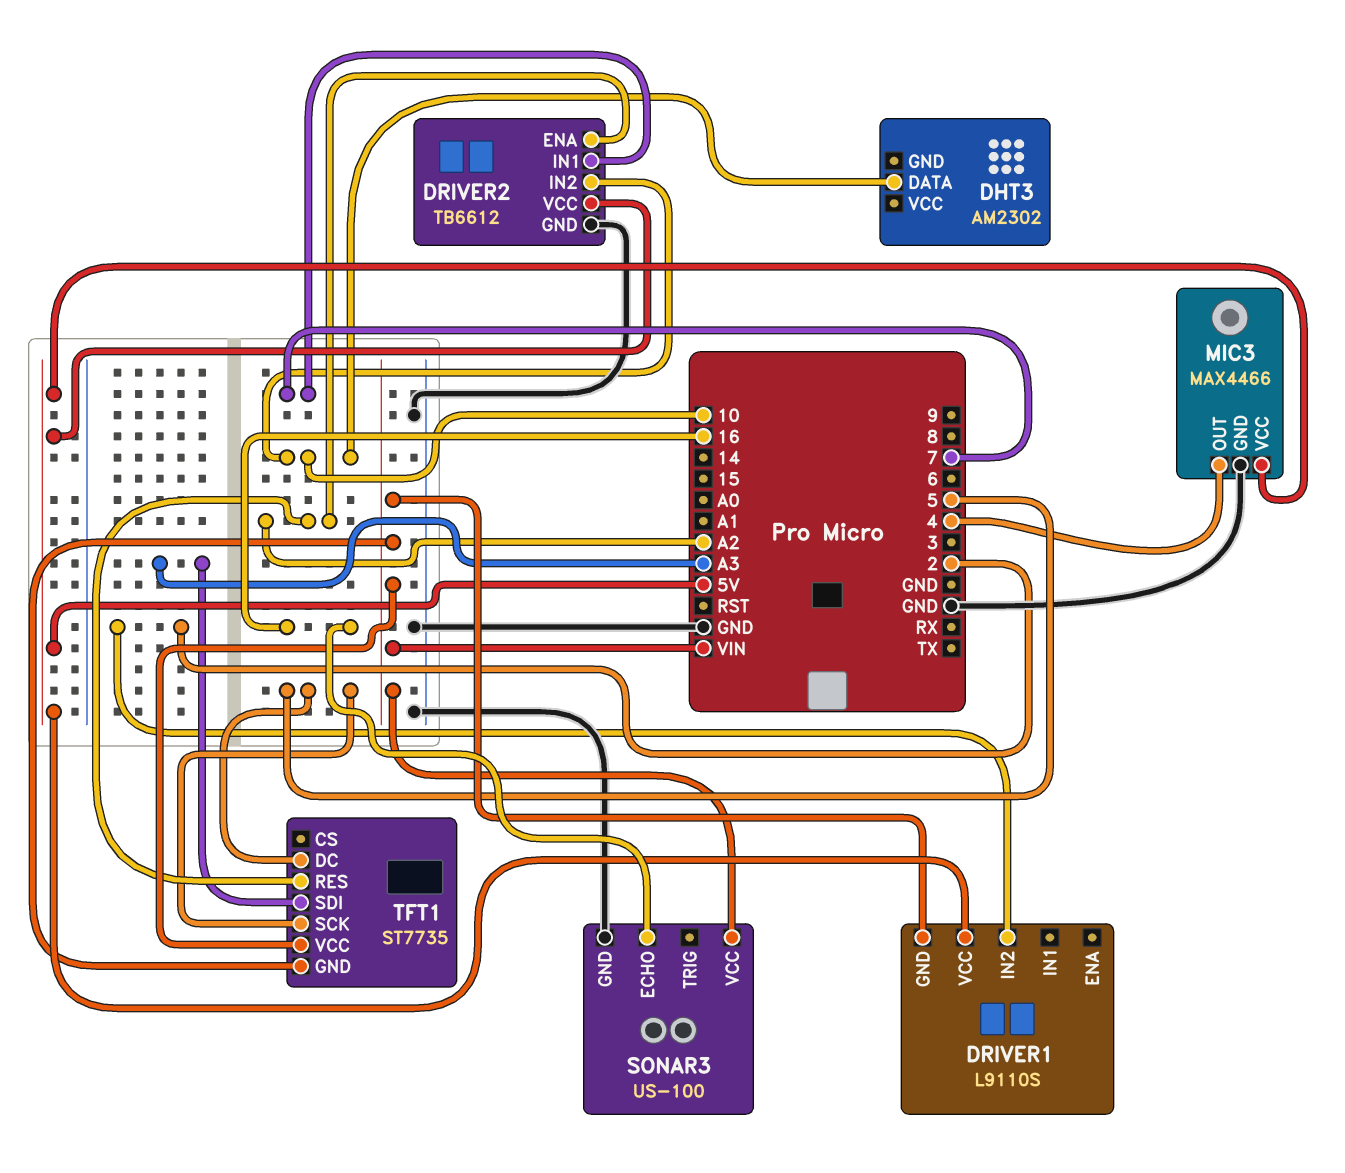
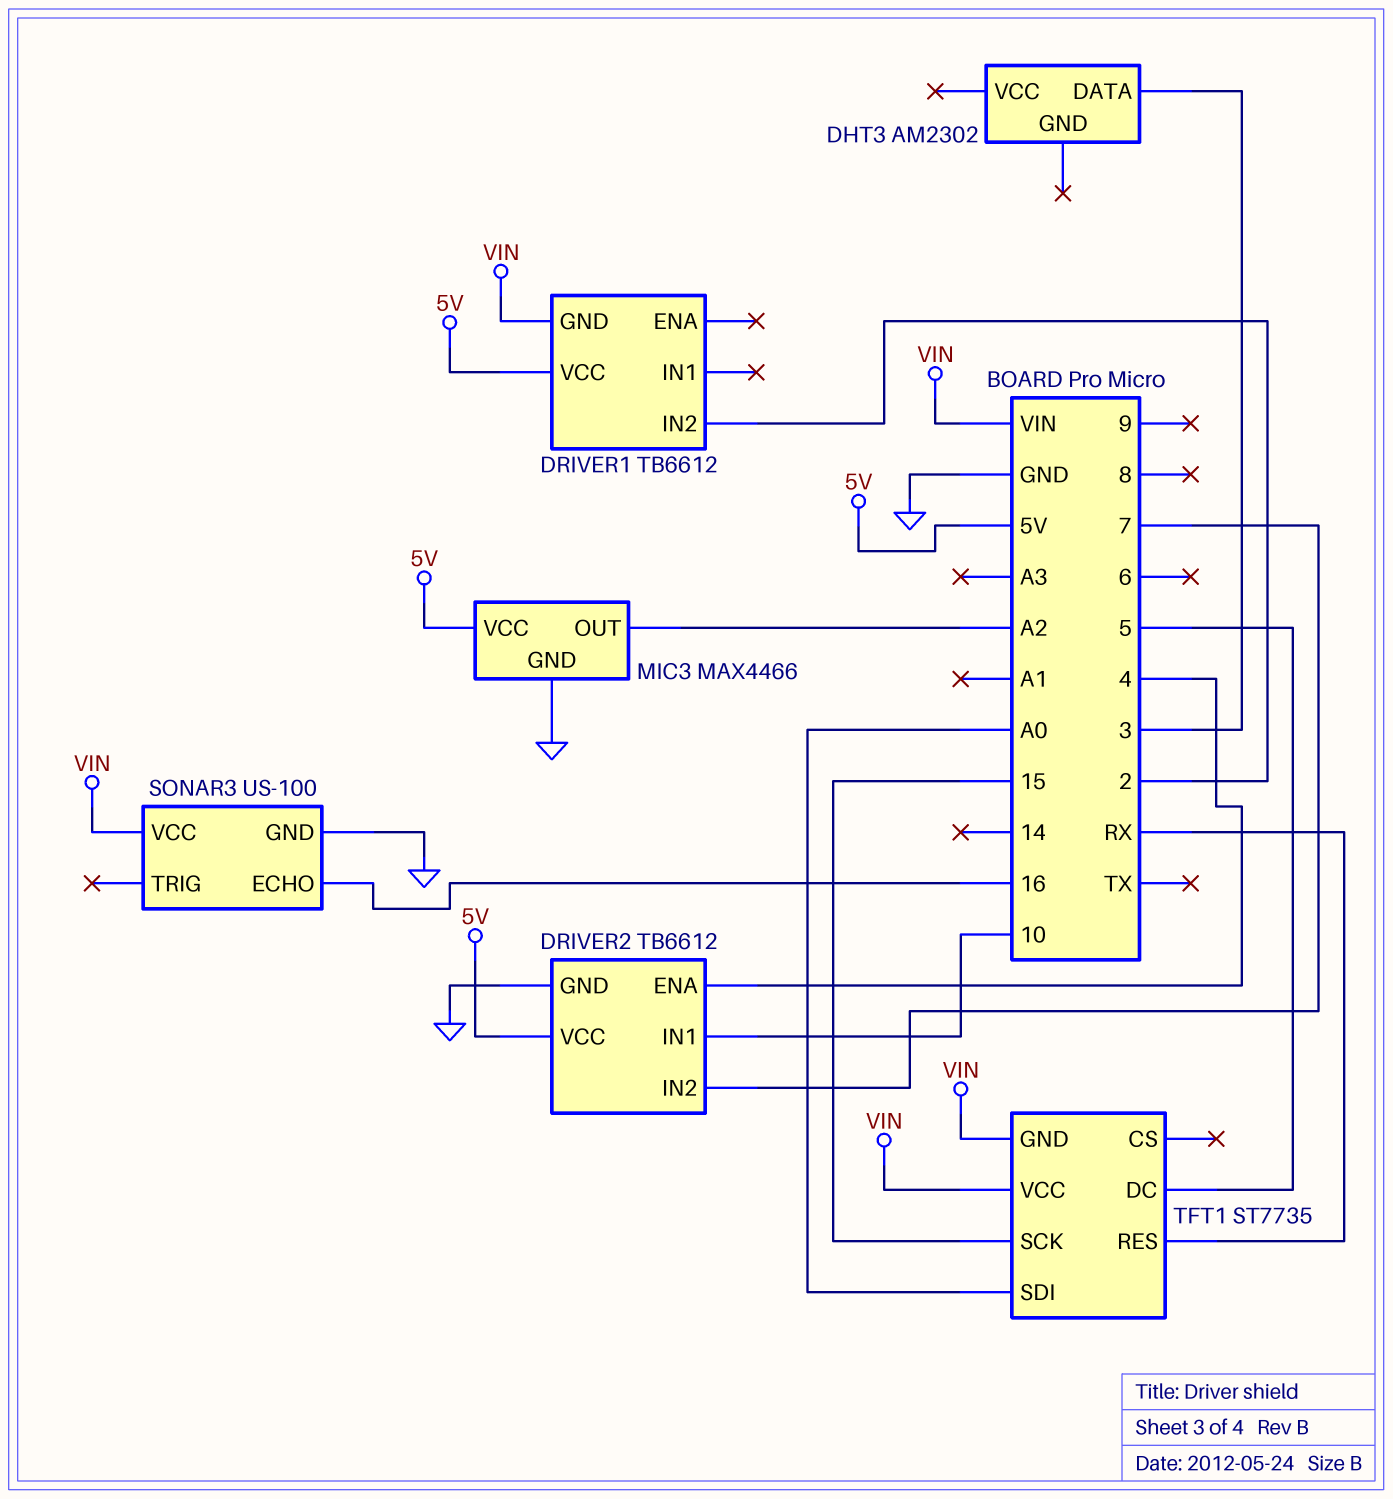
DHT3 pin DATA: 10 -> 3
DRIVER1: L9110S -> TB6612
DRIVER2 pin ENA: A2 -> 4
DRIVER2 pin IN1: 7 -> 10
DRIVER2 pin IN2: 10 -> 7
MIC3 pin OUT: 4 -> A2
TFT1 pin RES: A2 -> RX
TFT1 pin SCK: 5 -> 15
TFT1 pin SDI: A3 -> A0

